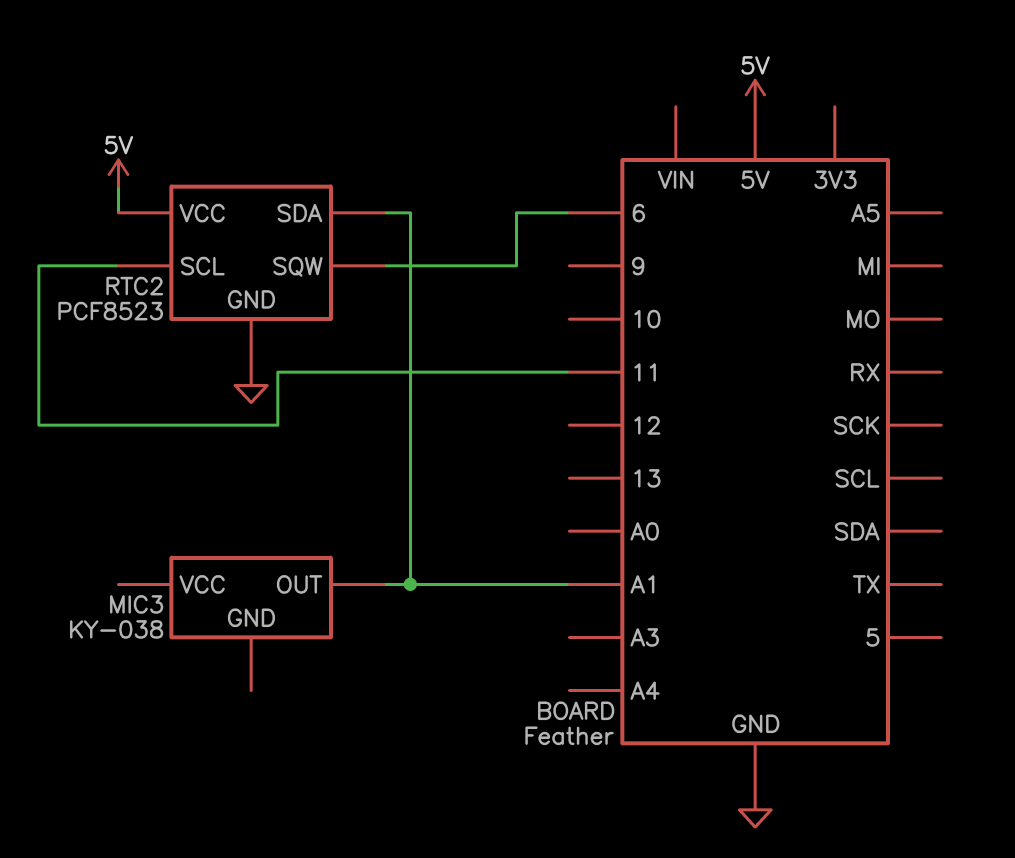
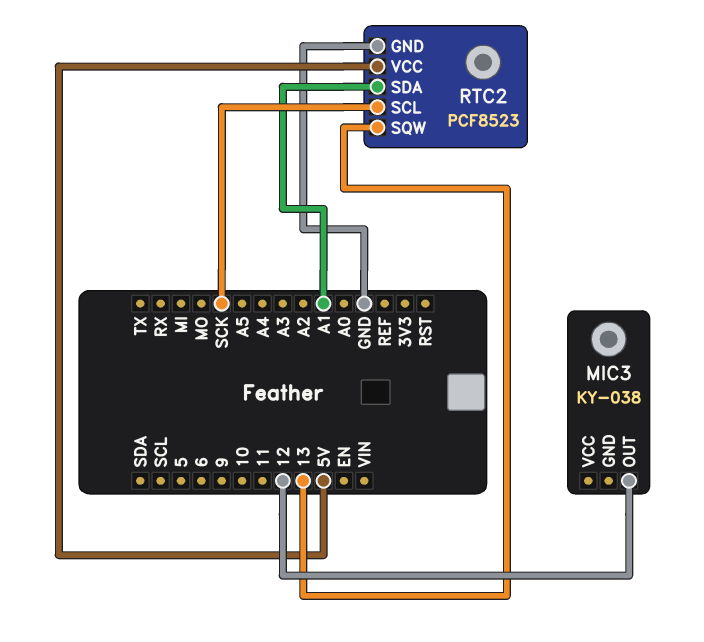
MIC3 pin OUT: A1 -> 12
RTC2 pin SCL: 11 -> SCK
RTC2 pin SQW: 6 -> 13

